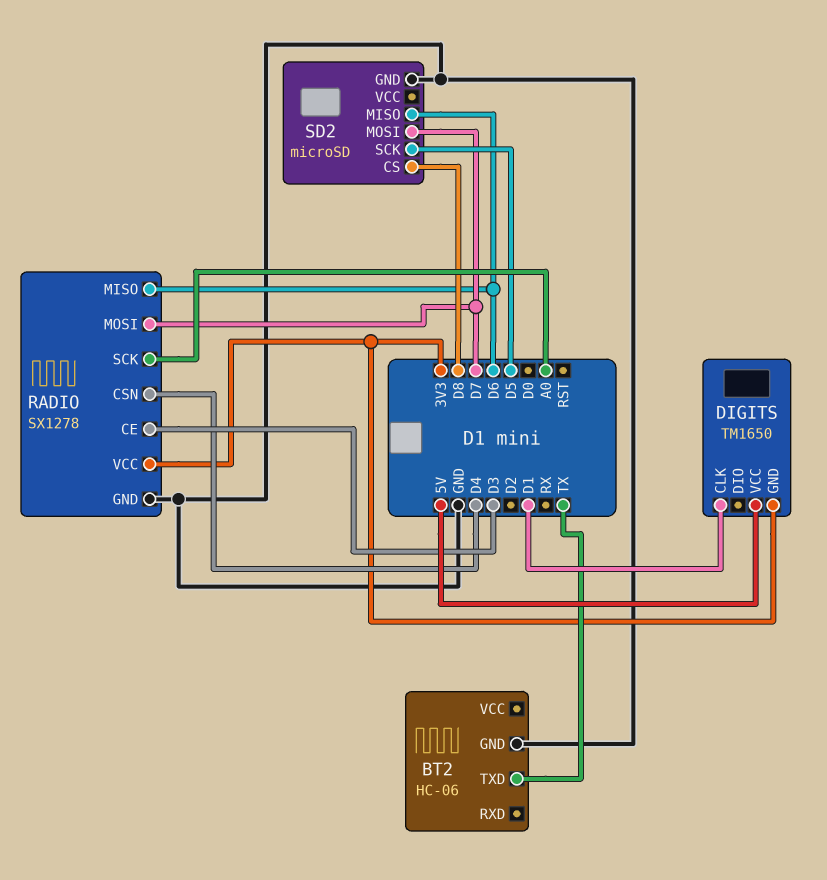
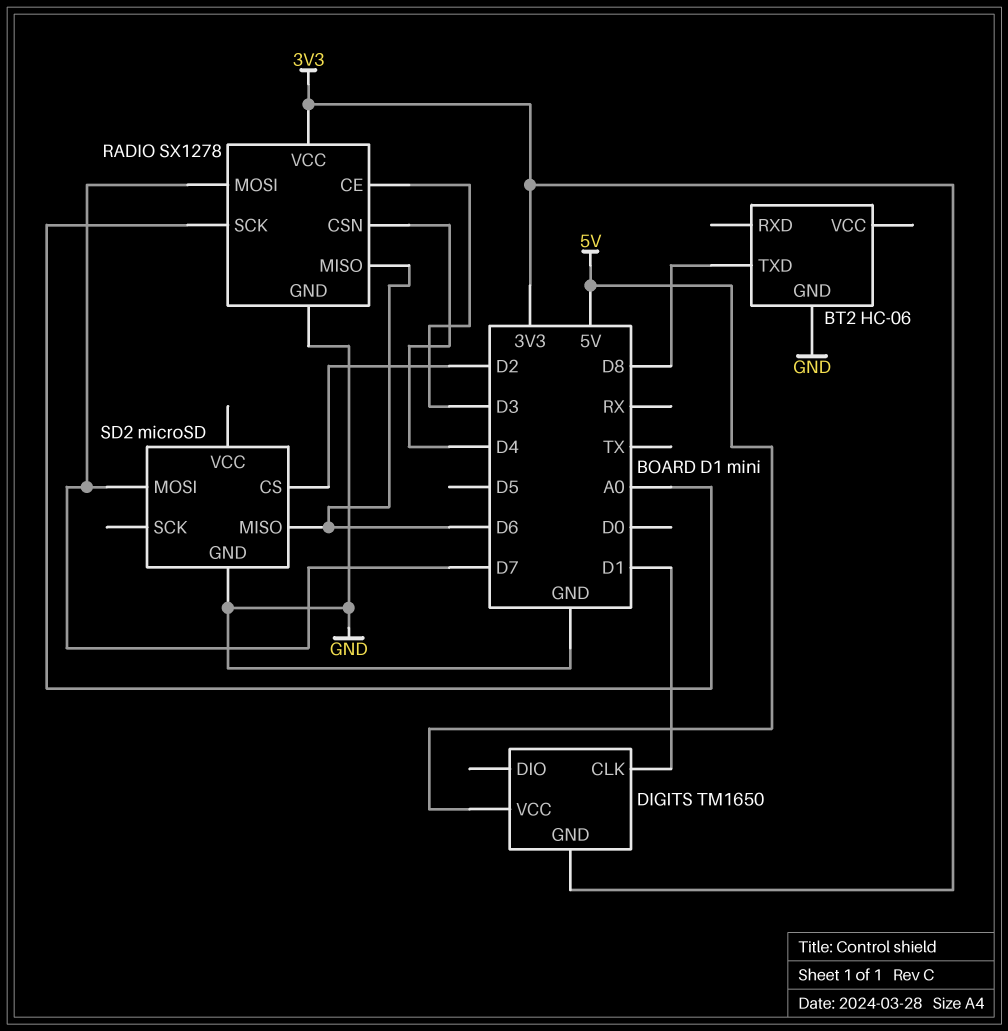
BT2 pin TXD: TX -> D8
SD2 pin CS: D8 -> D2
SD2 pin SCK: D5 -> none

